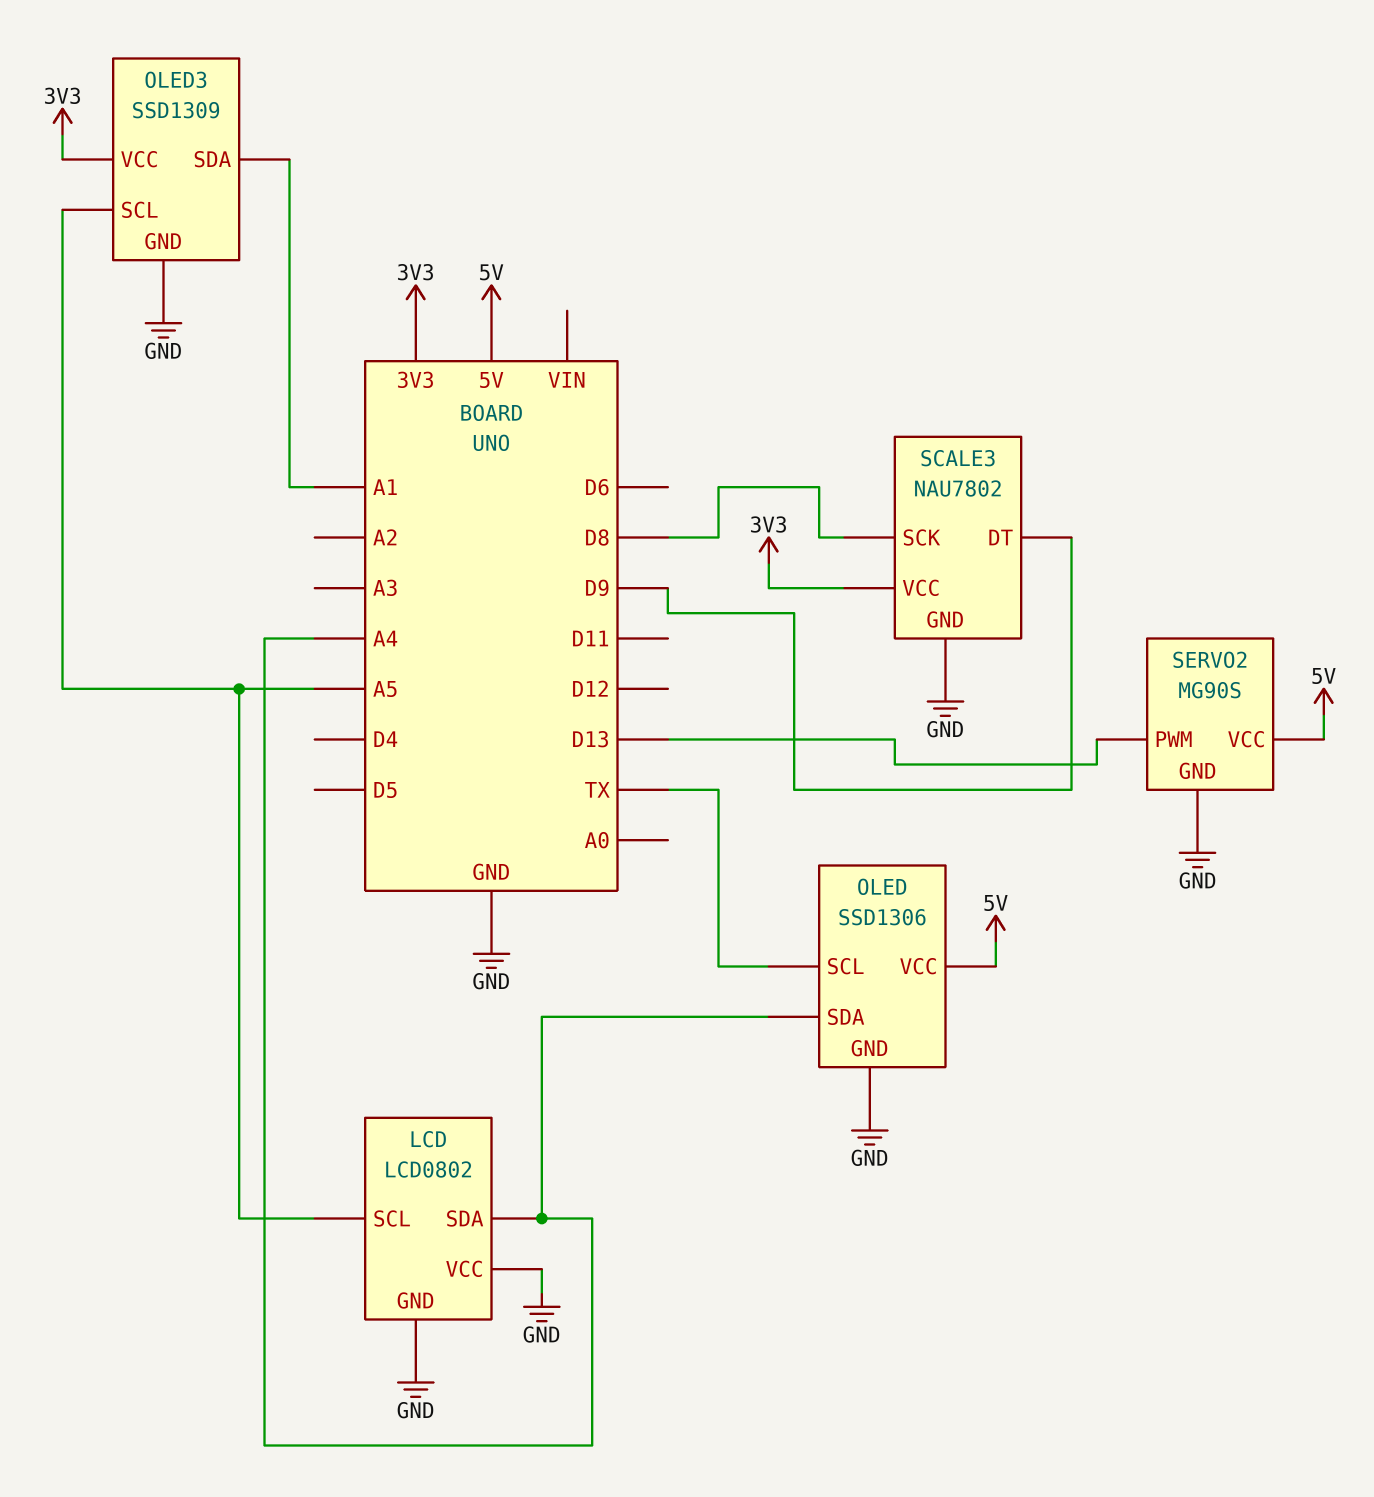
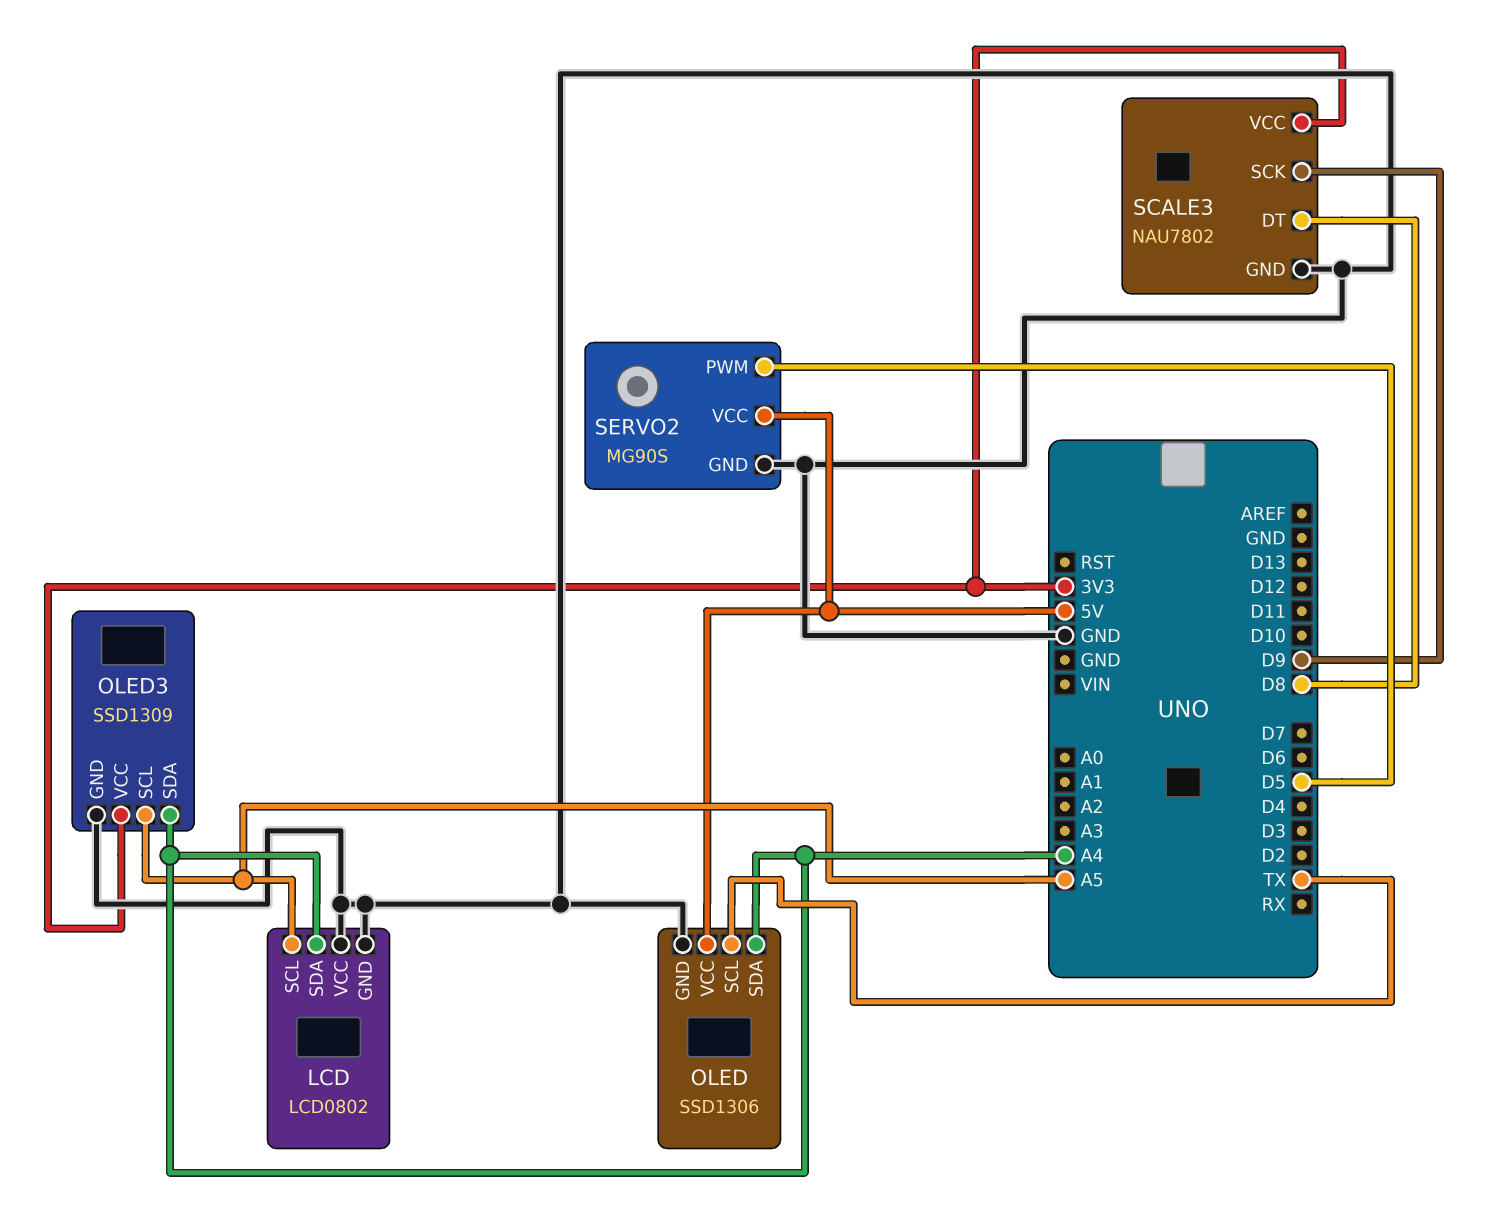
OLED3 pin SDA: A1 -> A4
SCALE3 pin DT: D9 -> D8
SCALE3 pin SCK: D8 -> D9
SERVO2 pin PWM: D13 -> D5

